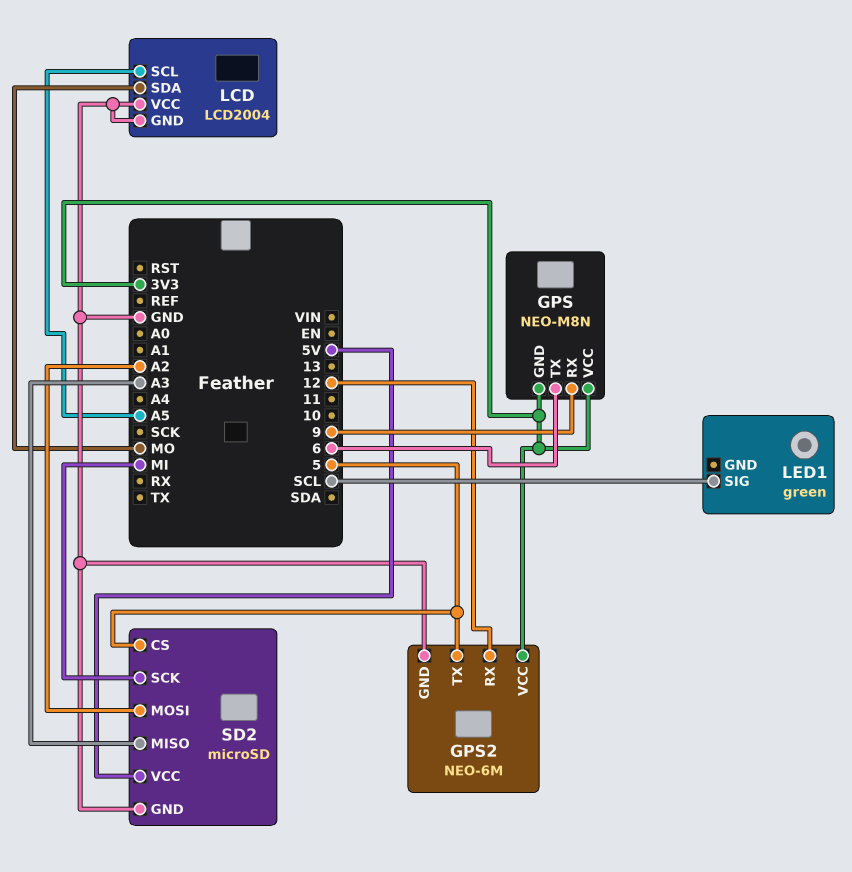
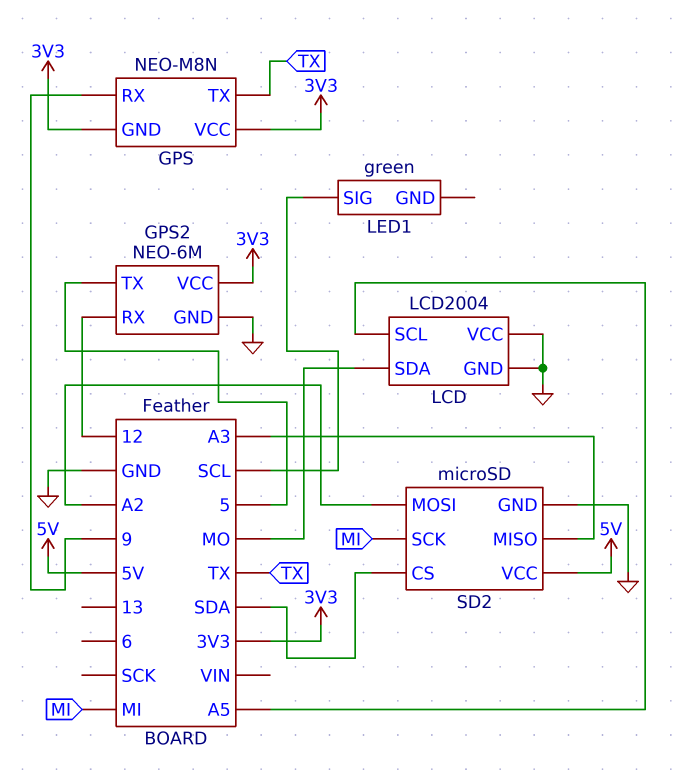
GPS pin TX: 6 -> TX
SD2 pin CS: 5 -> SDA

